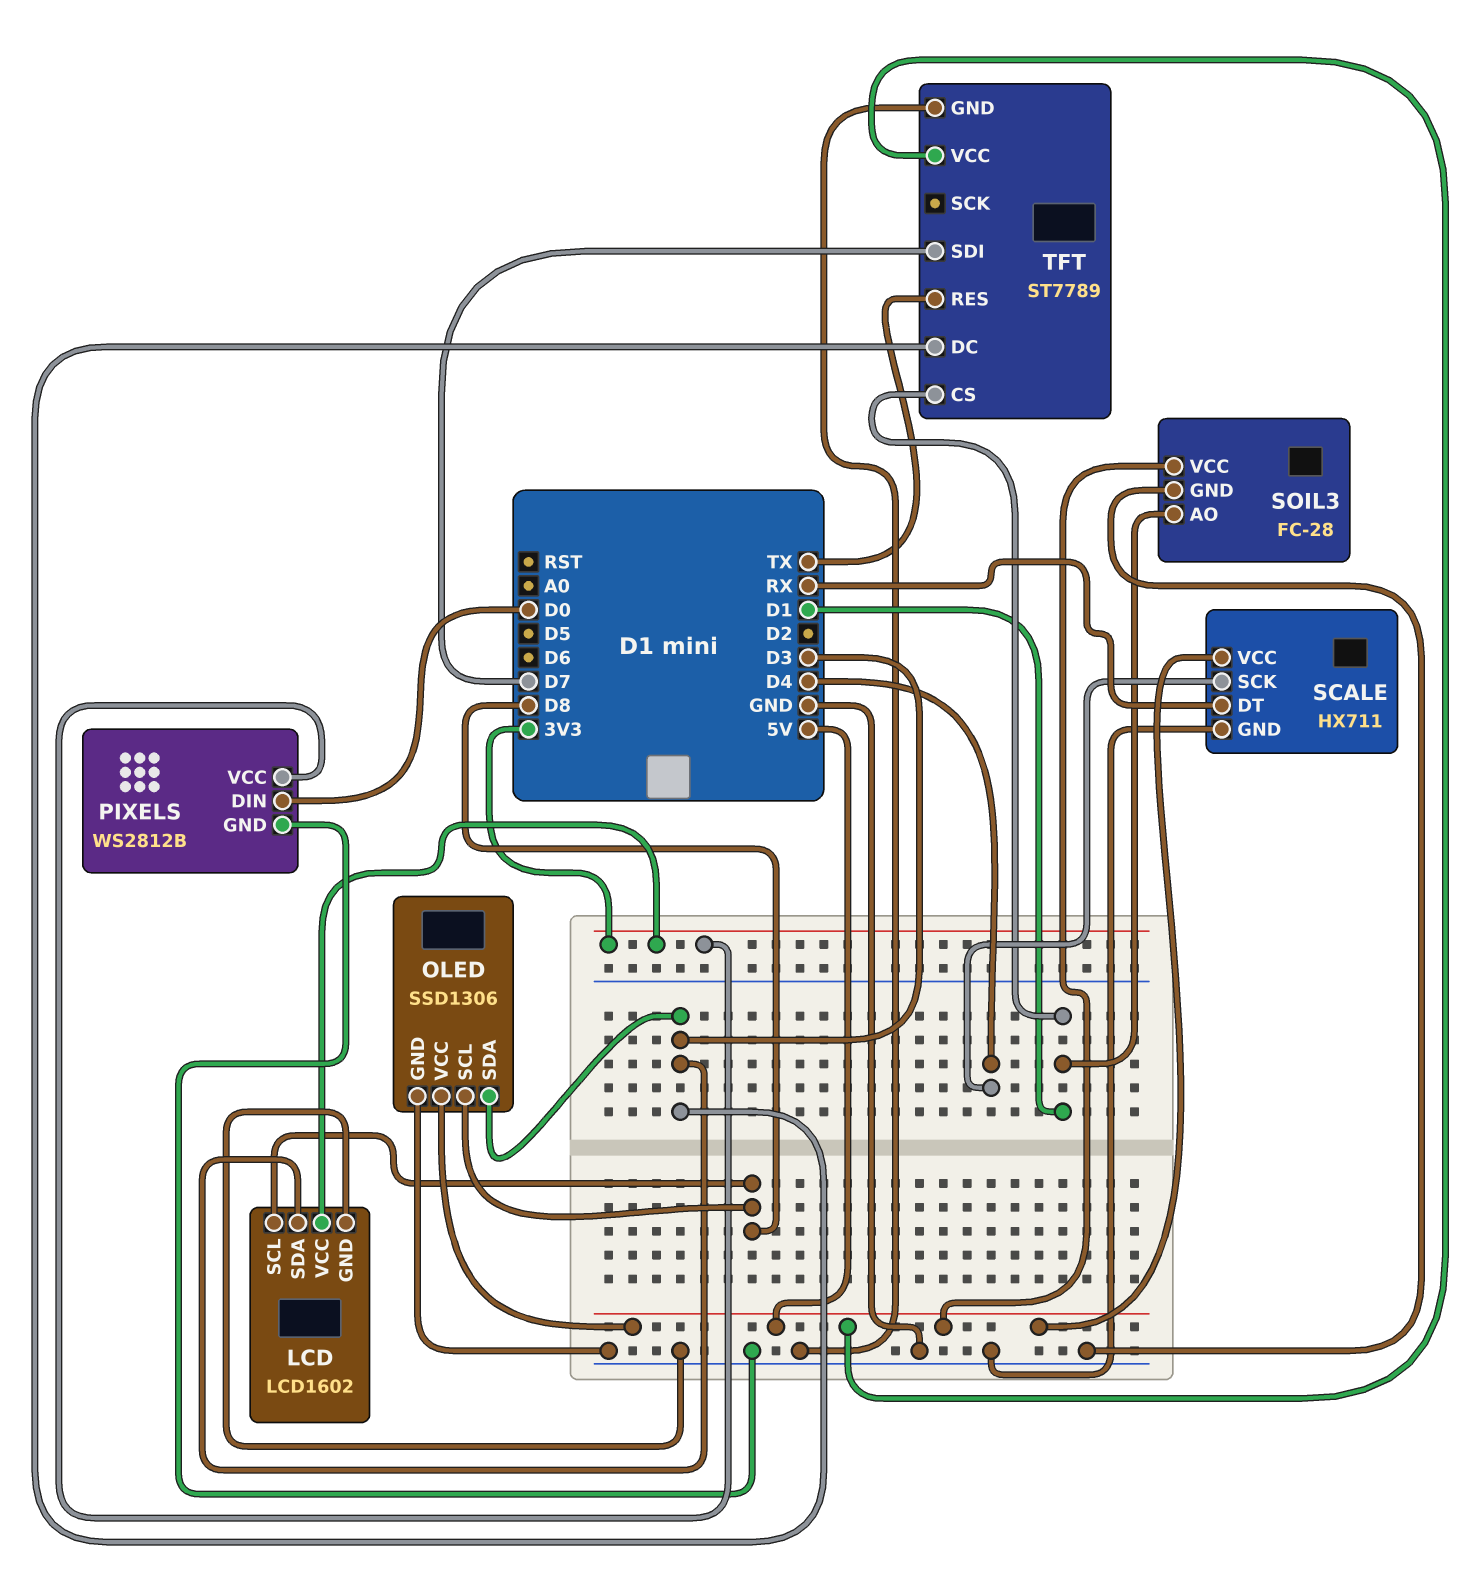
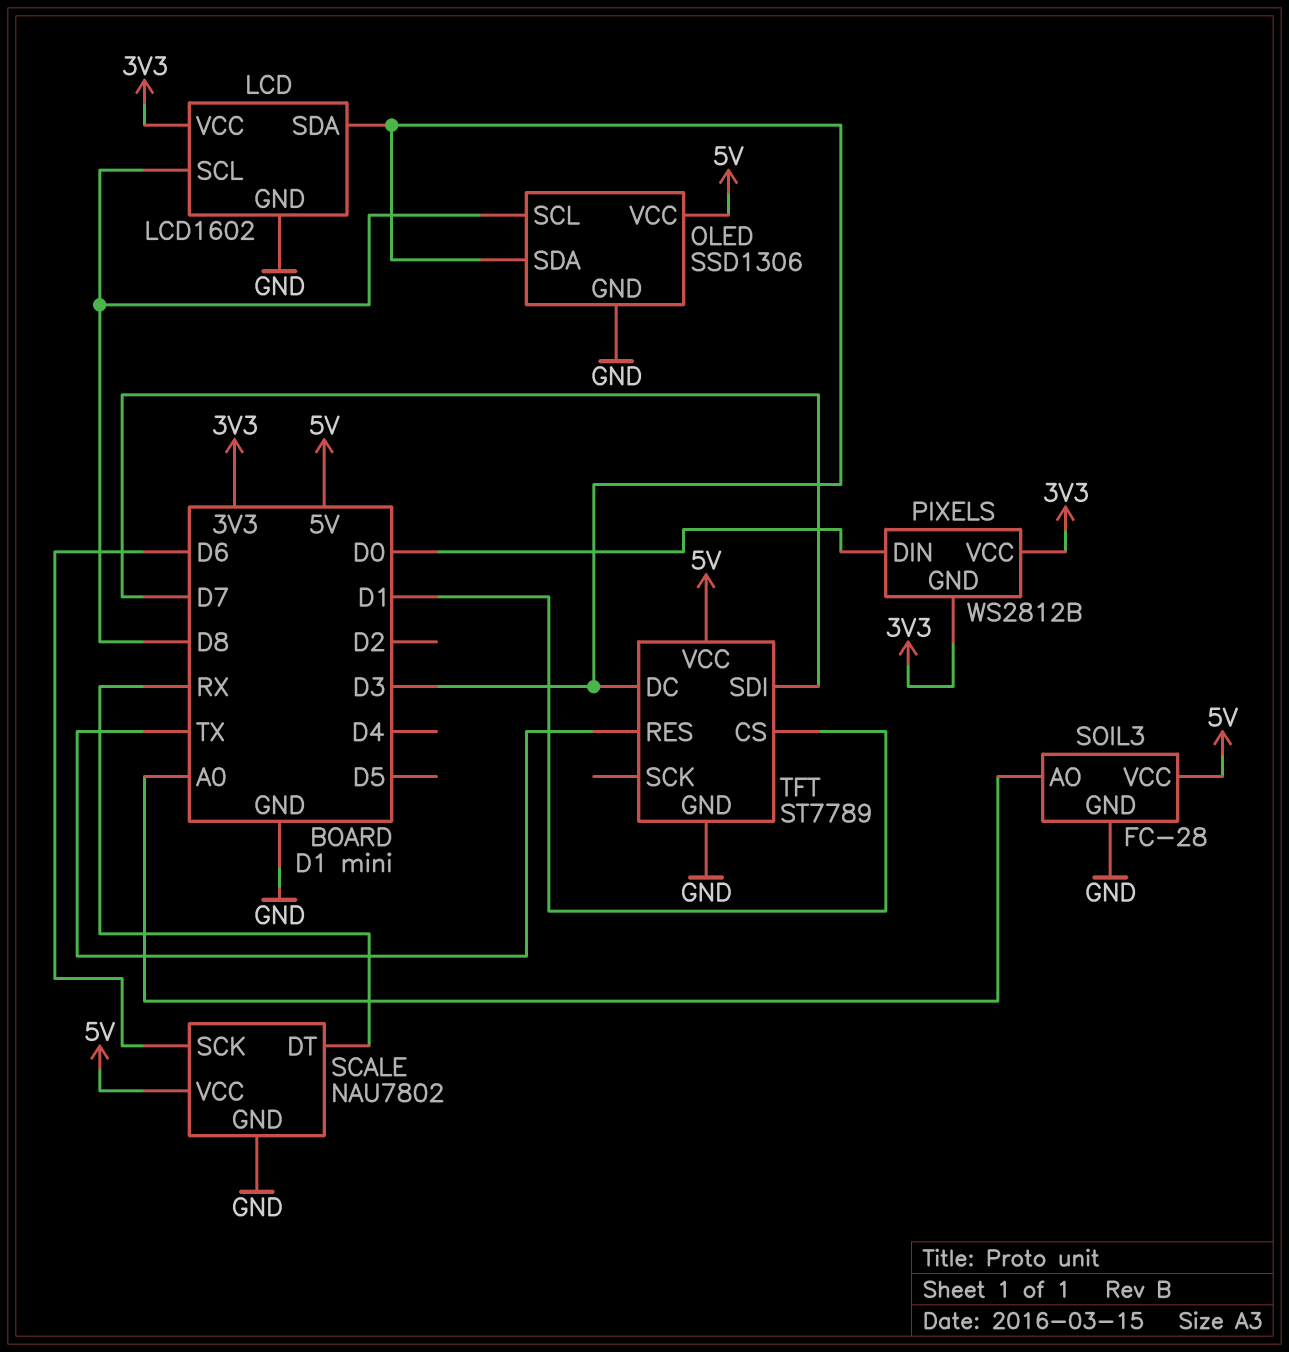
PIXELS pin GND: GND -> 3V3
SCALE: HX711 -> NAU7802
SCALE pin SCK: D4 -> D6
SOIL3 pin AO: D1 -> A0

